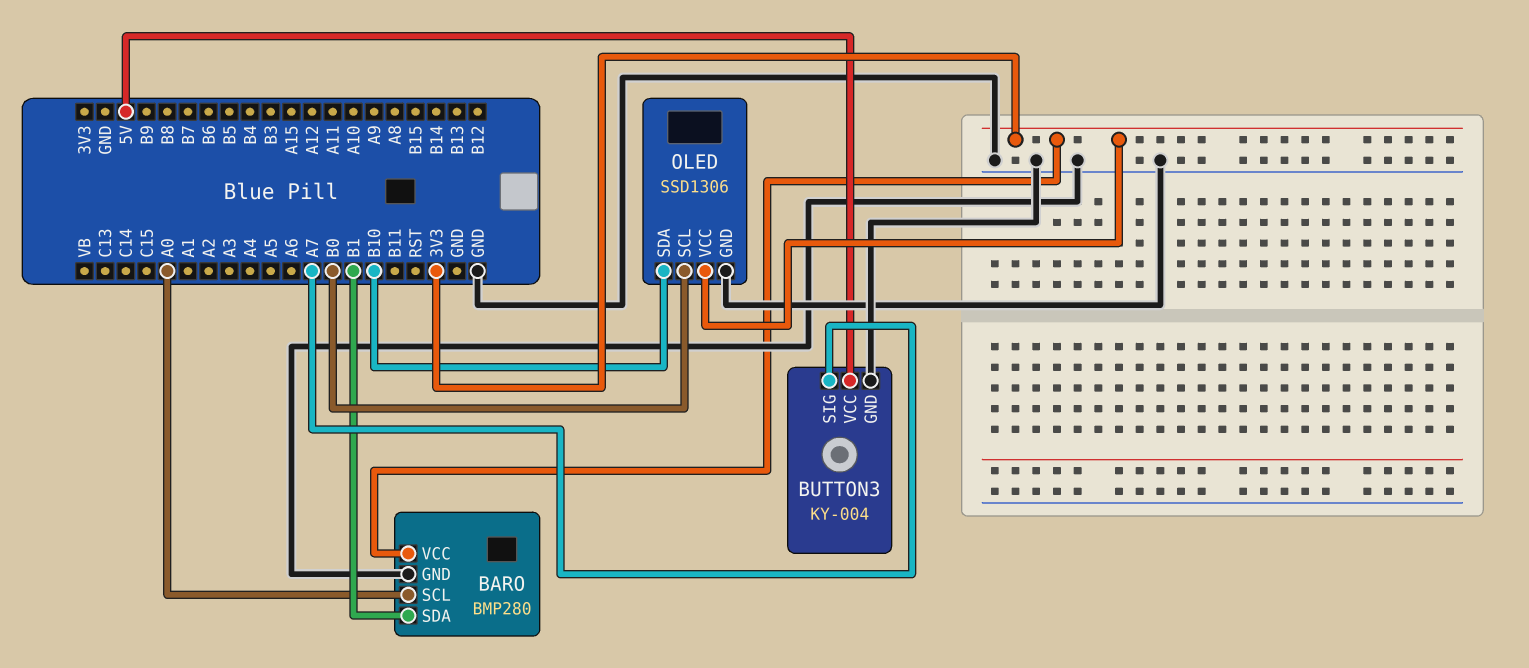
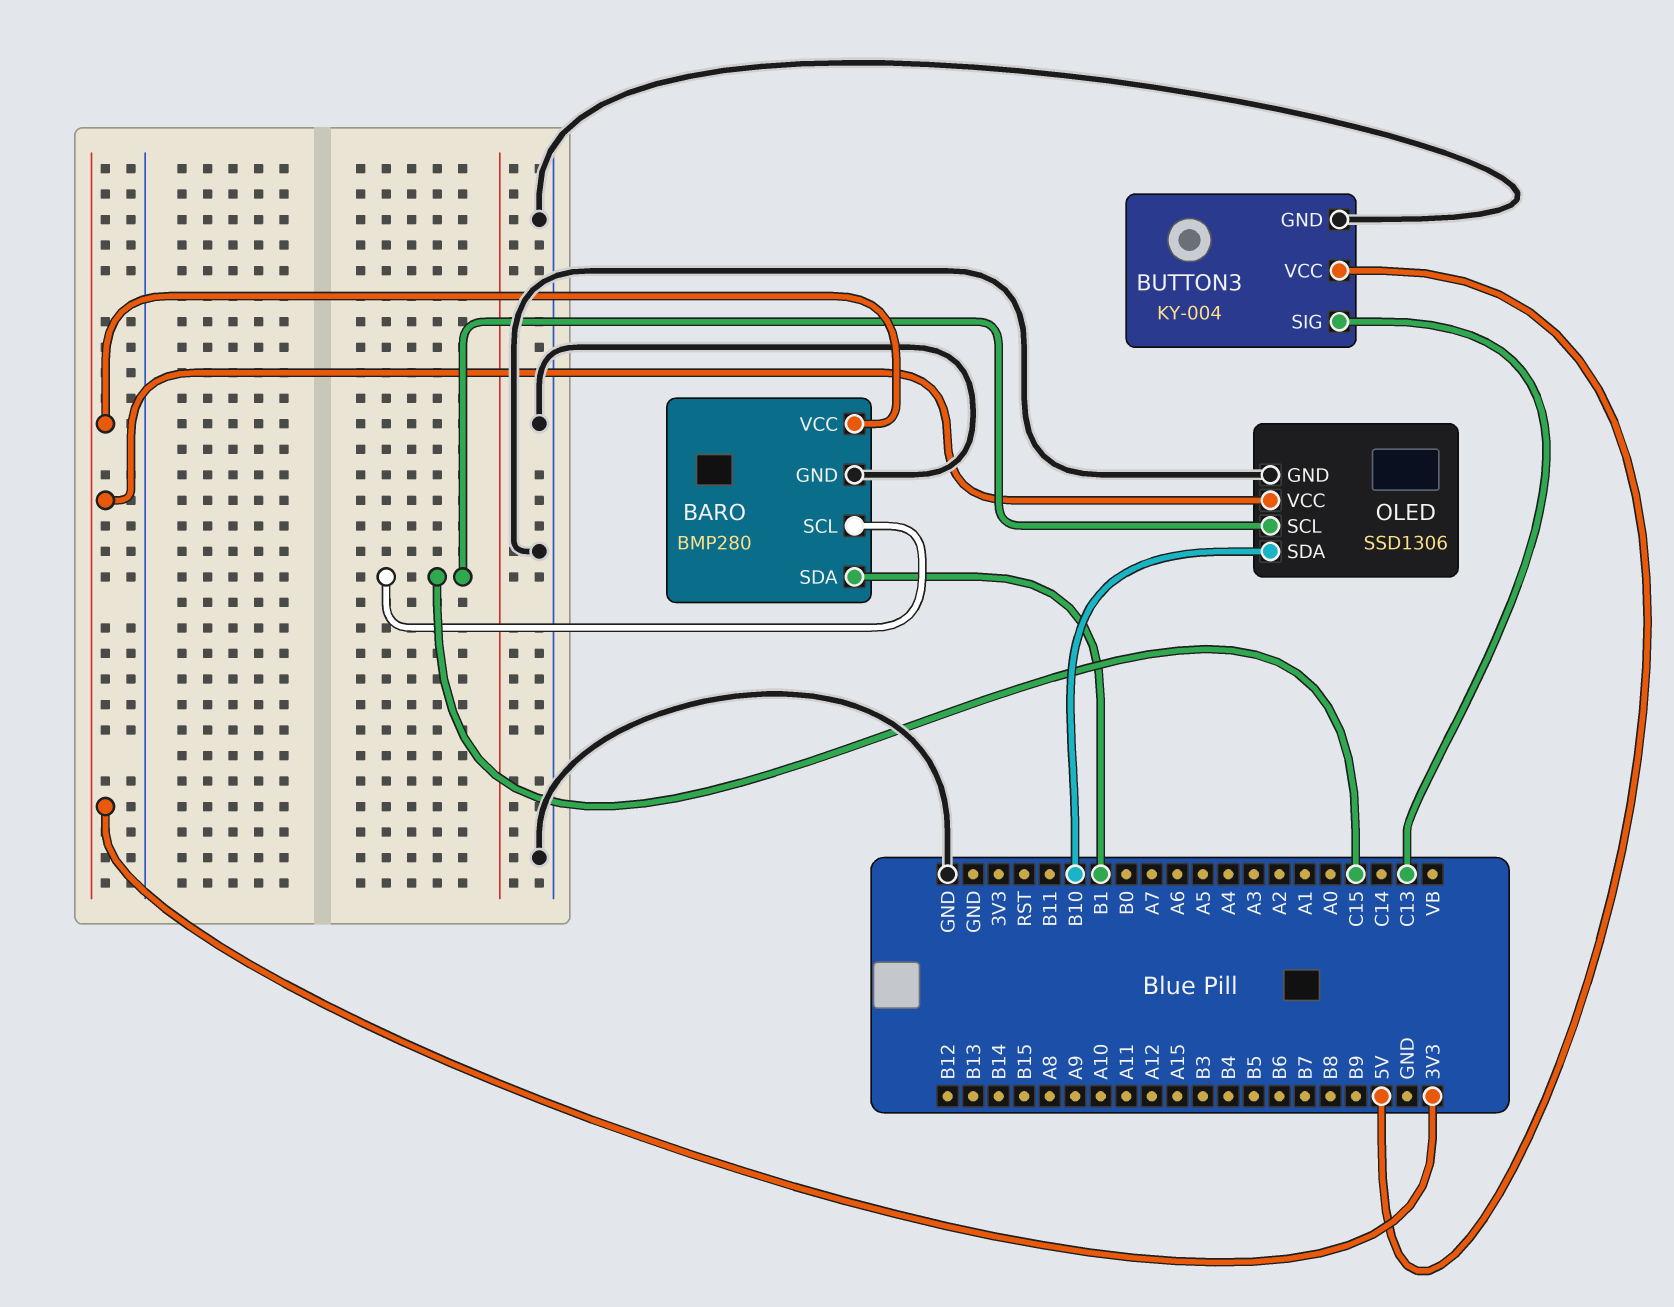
BARO pin SCL: A0 -> C15
BUTTON3 pin SIG: A7 -> C13
OLED pin SCL: B0 -> C15

